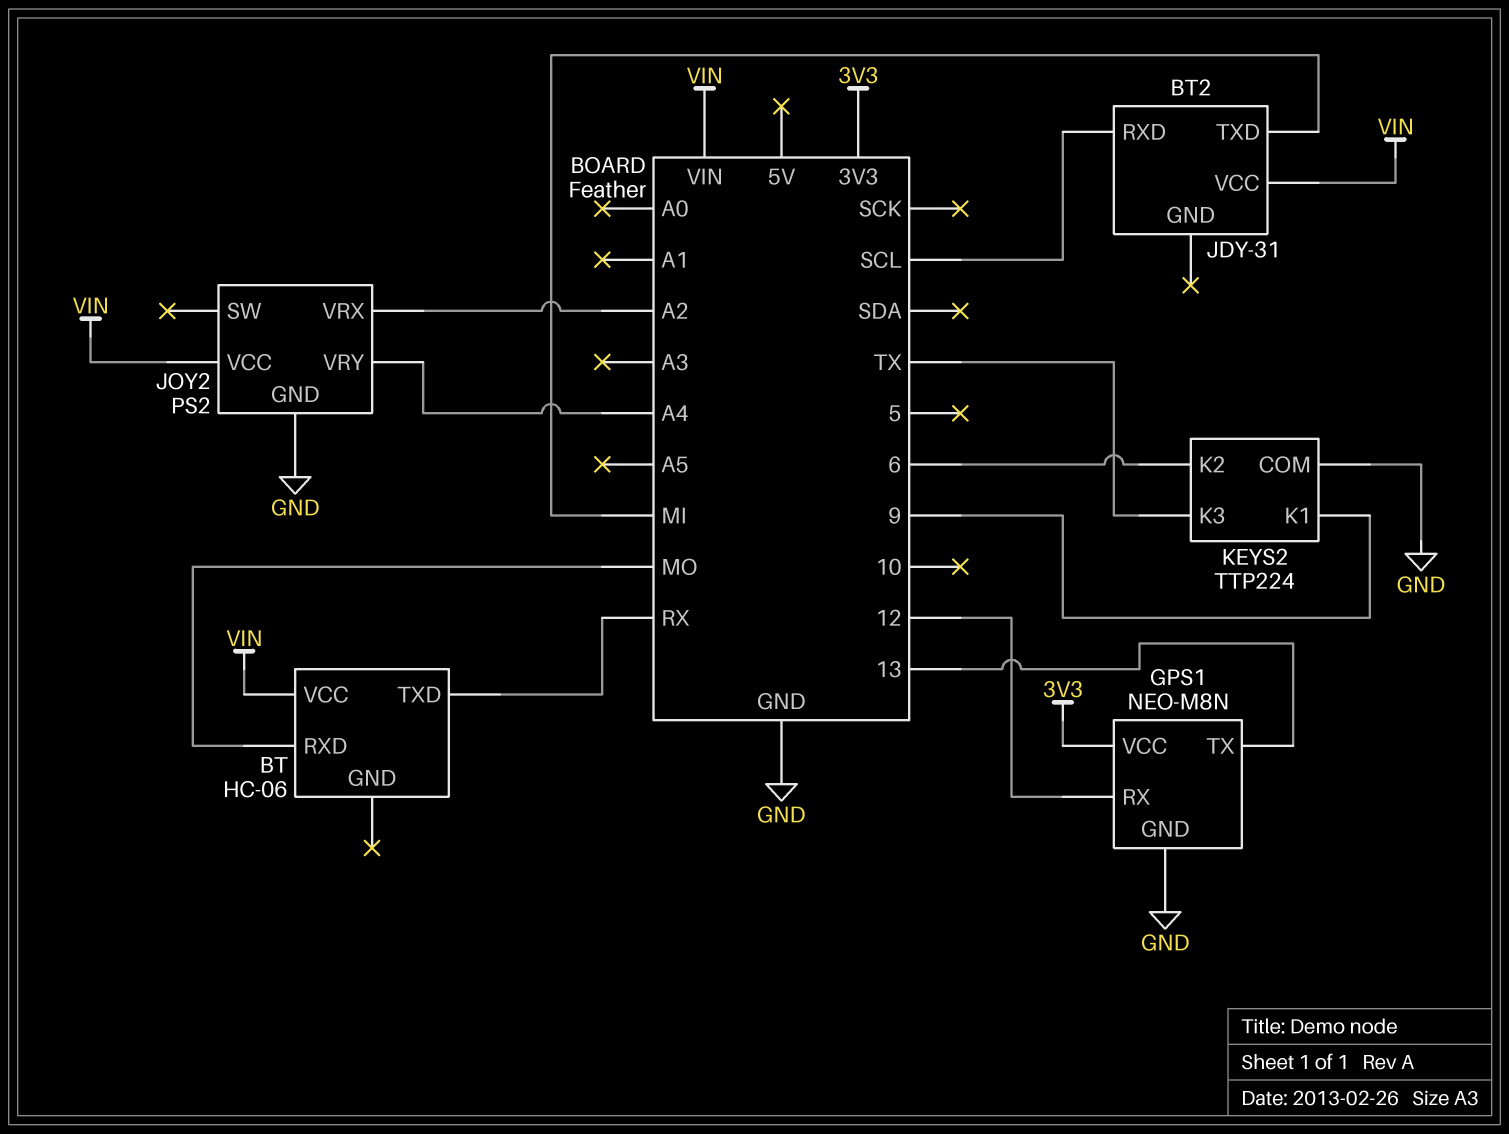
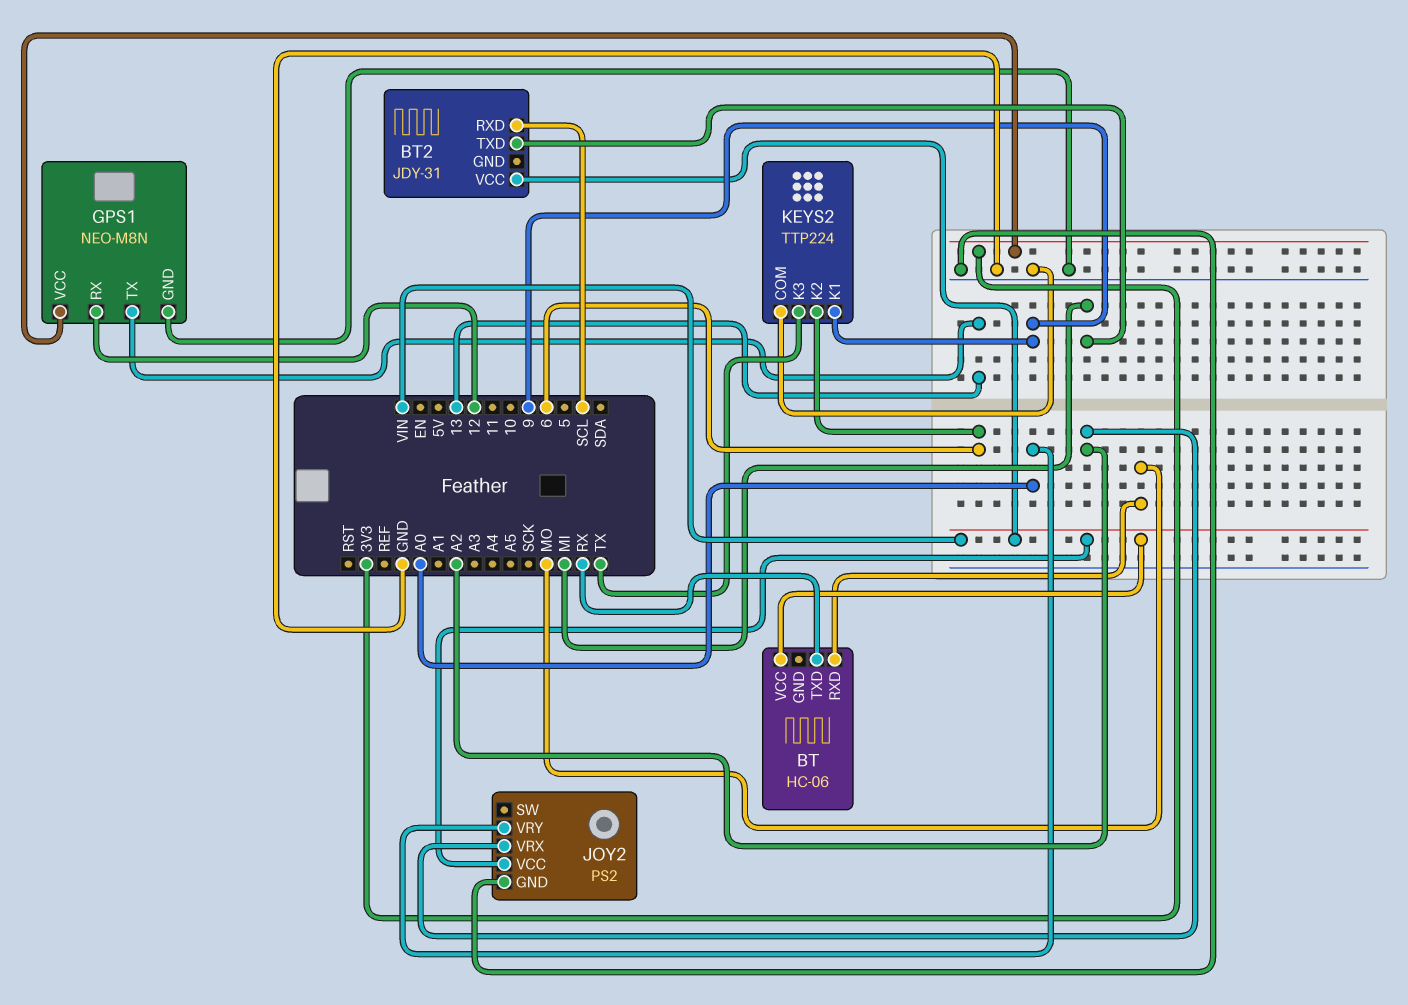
JOY2 pin VRY: A4 -> A0

